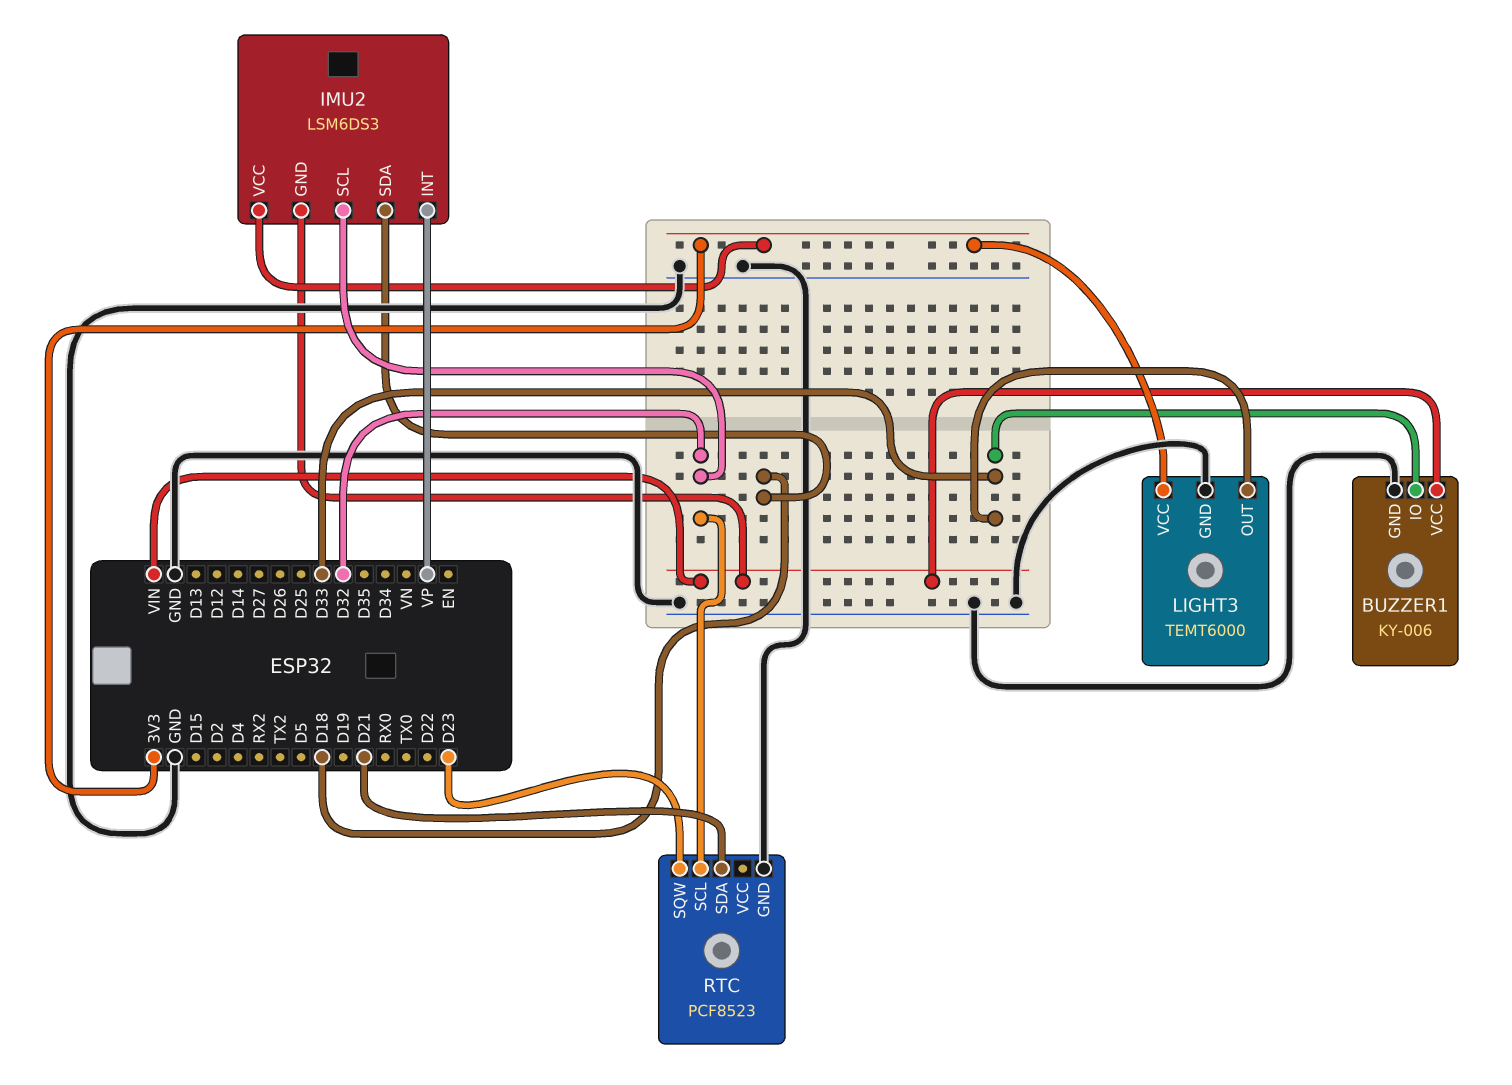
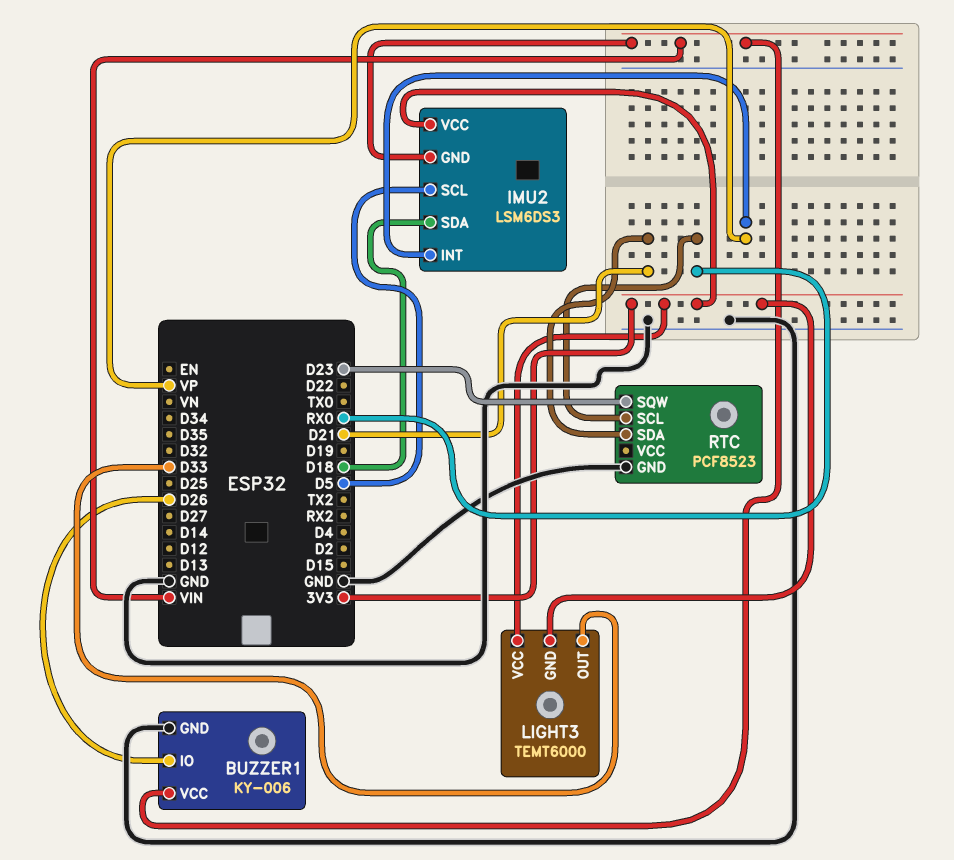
BUZZER1 pin IO: D33 -> D26
IMU2 pin SCL: D32 -> D5
LIGHT3 pin GND: GND -> 3V3
RTC pin SCL: D32 -> RX0

